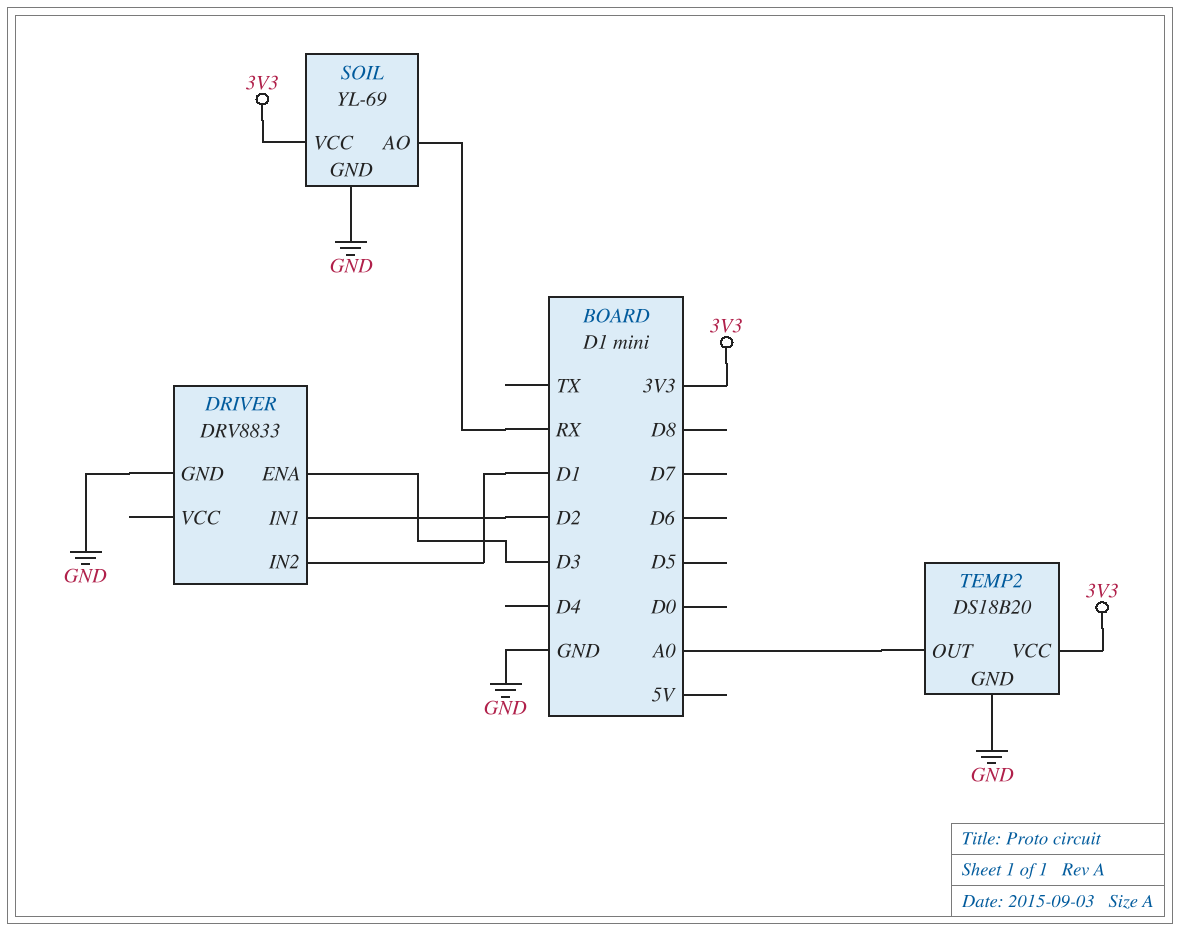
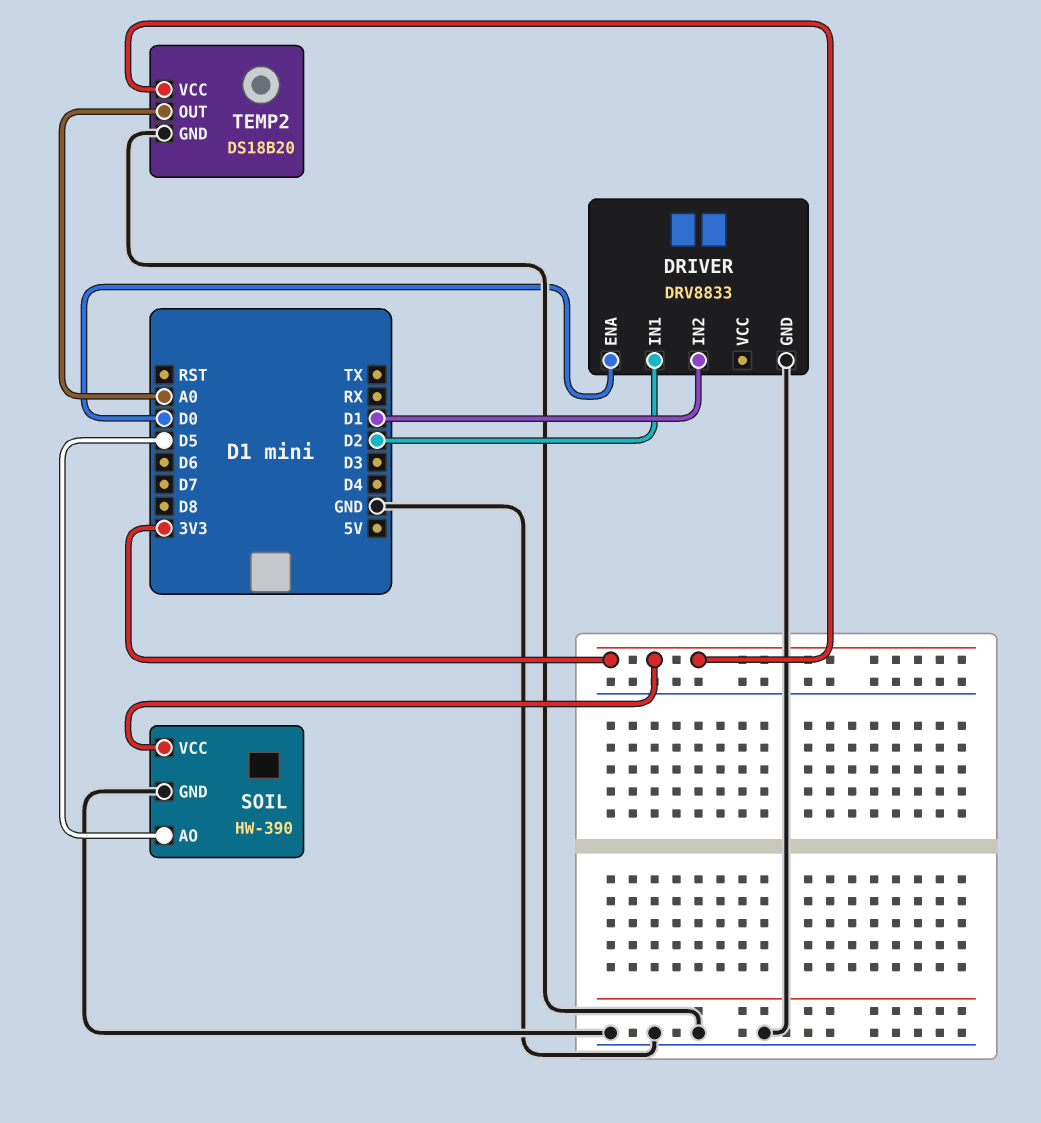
DRIVER pin ENA: D3 -> D0
SOIL: YL-69 -> HW-390
SOIL pin AO: RX -> D5

